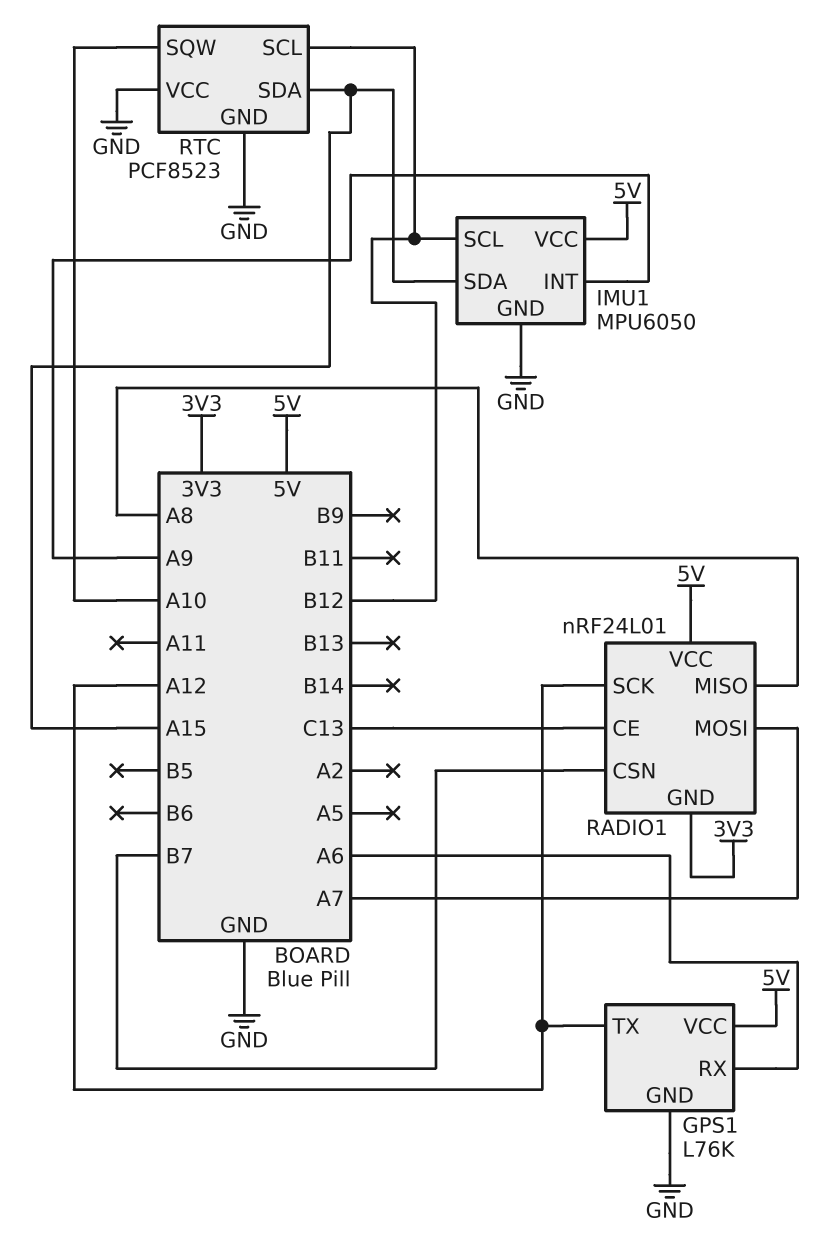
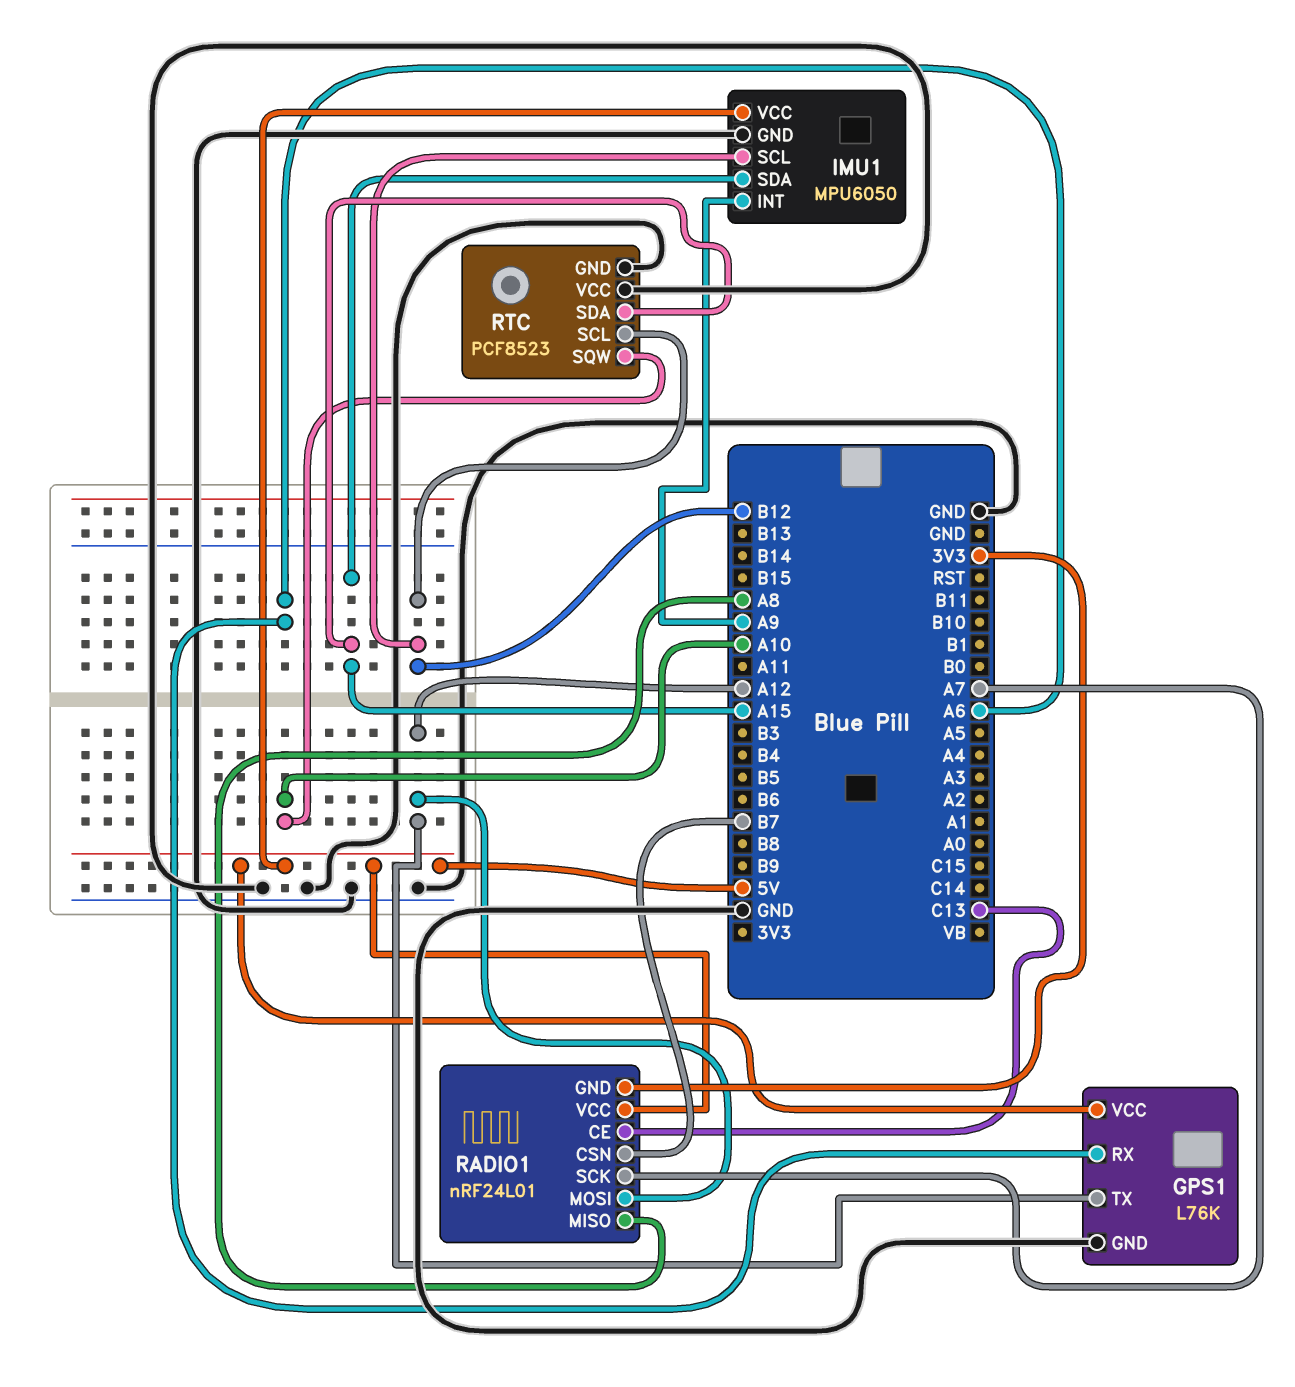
RADIO1 pin MOSI: A7 -> A12
RADIO1 pin SCK: A12 -> A7

